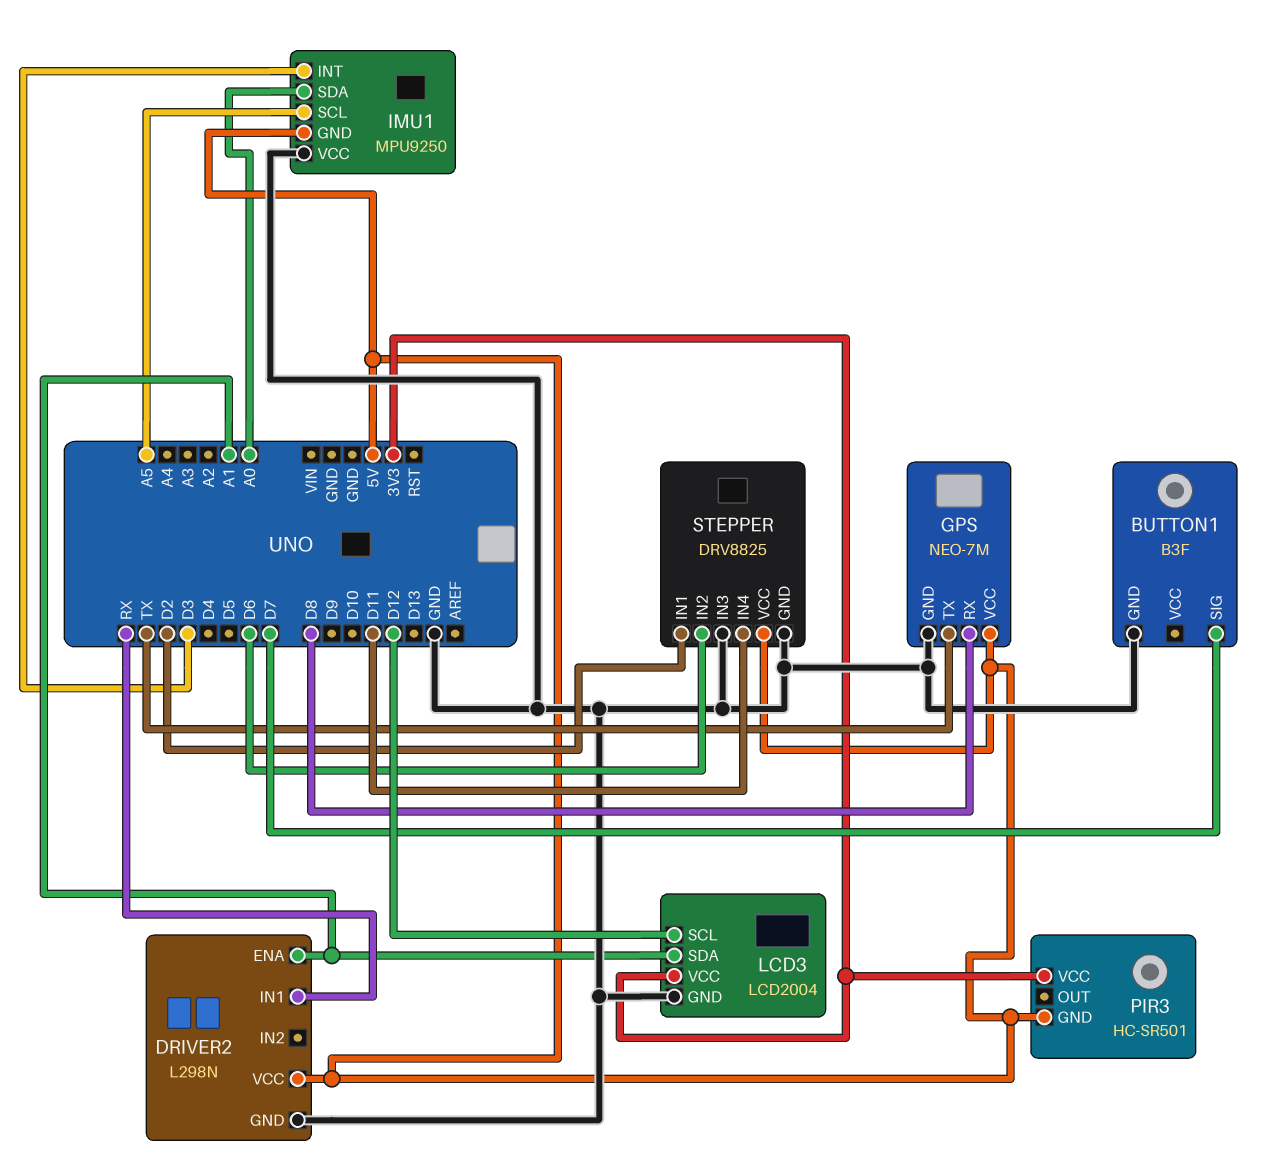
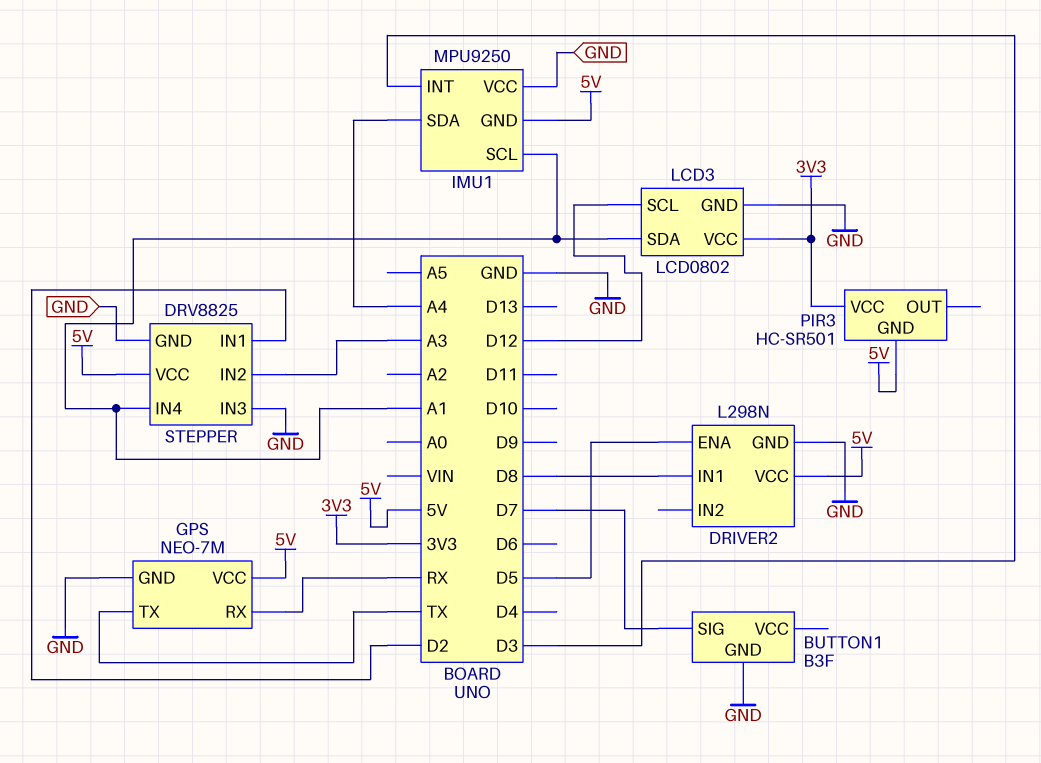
DRIVER2 pin ENA: A1 -> D5
DRIVER2 pin IN1: RX -> D8
GPS pin RX: D8 -> RX
IMU1 pin SCL: A5 -> A1
IMU1 pin SDA: A0 -> A4
LCD3: LCD2004 -> LCD0802
STEPPER pin IN2: D6 -> A3
STEPPER pin IN4: D11 -> A1

